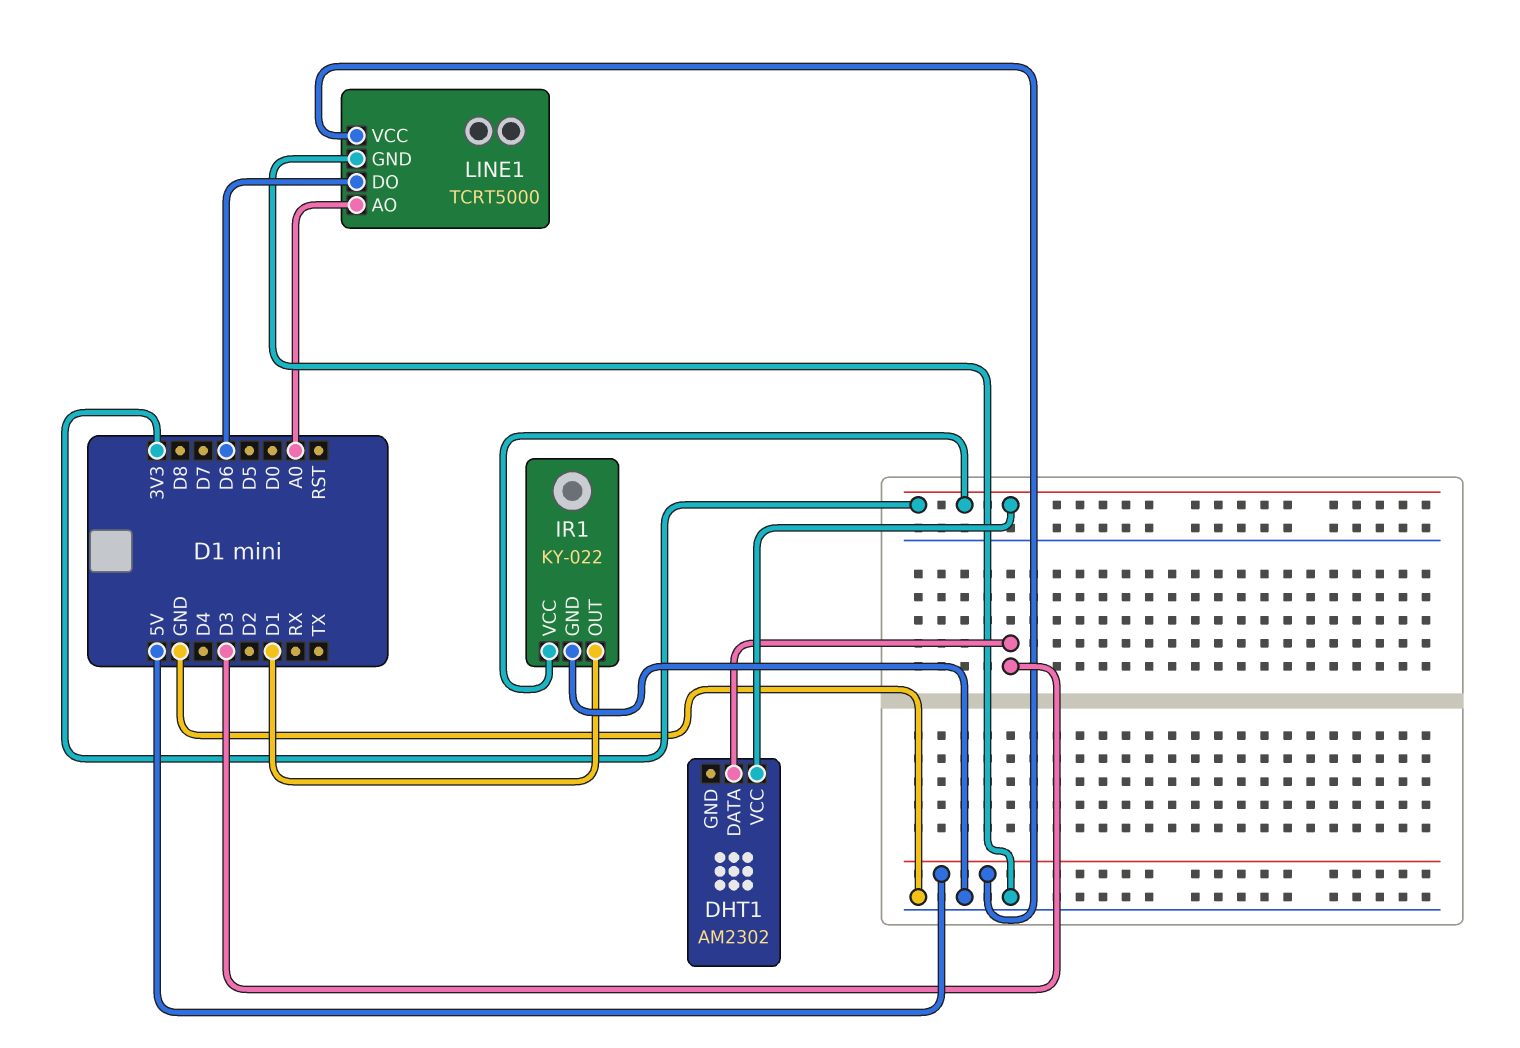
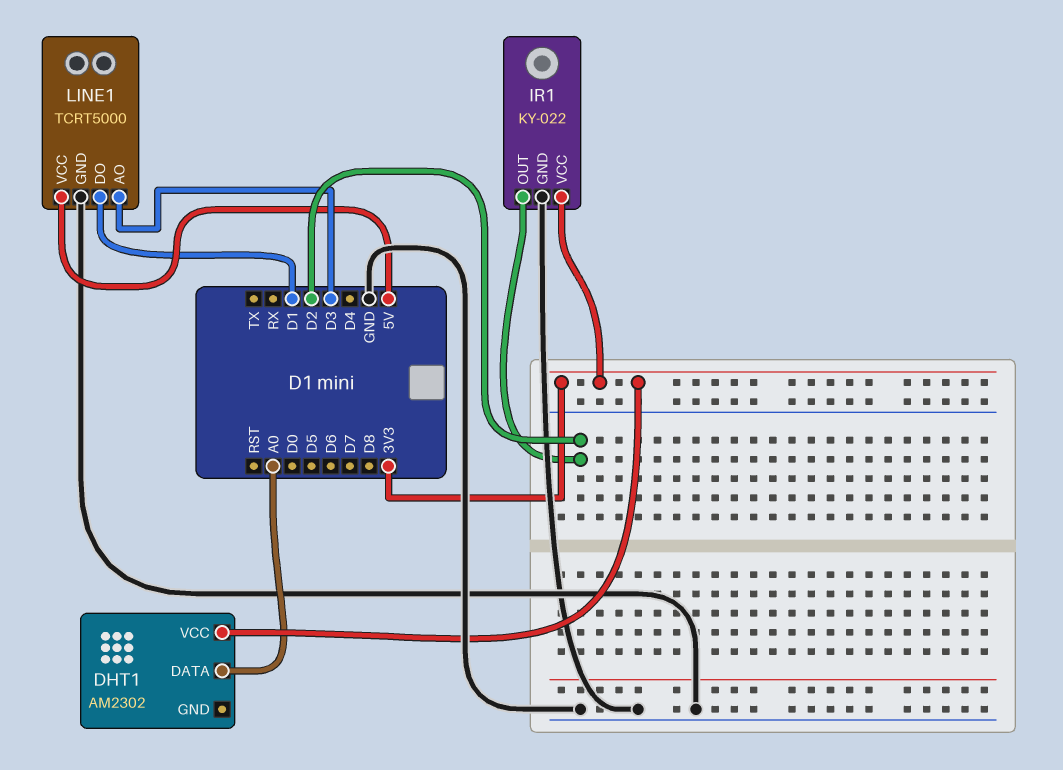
DHT1 pin DATA: D3 -> A0
IR1 pin OUT: D1 -> D2
LINE1 pin AO: A0 -> D3
LINE1 pin DO: D6 -> D1

